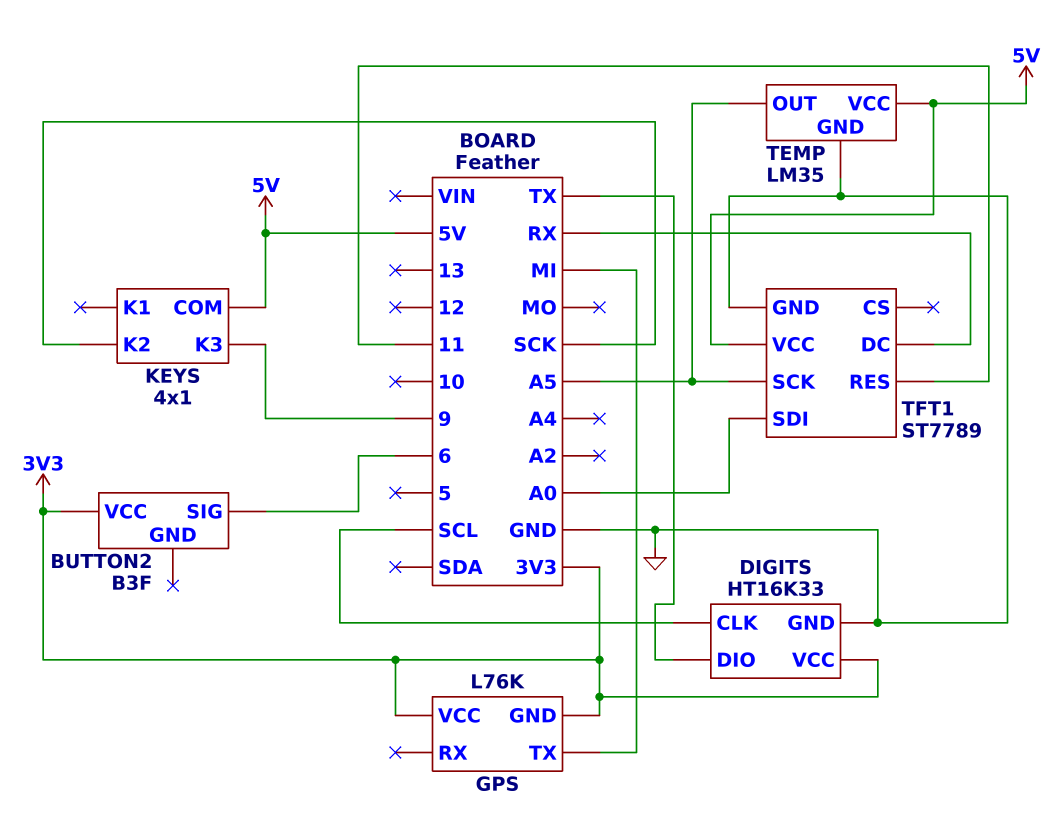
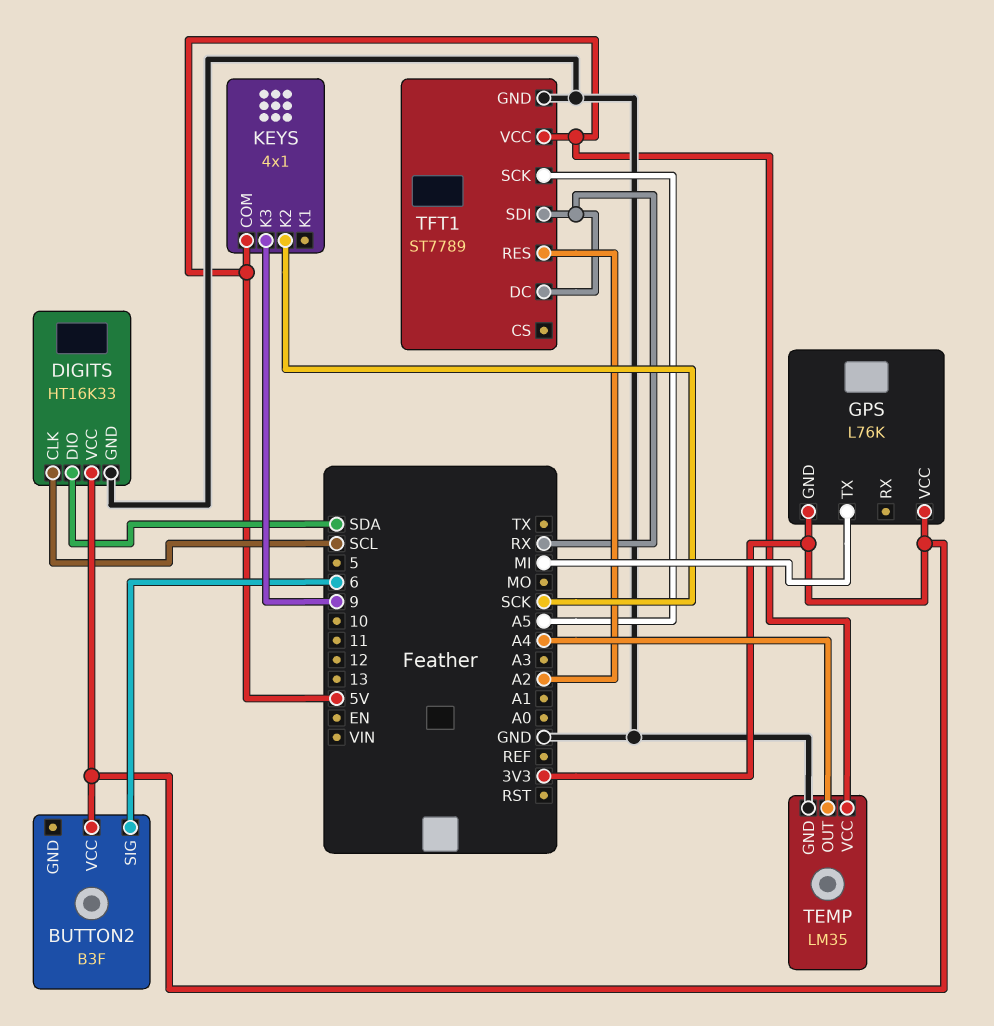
DIGITS pin DIO: TX -> SDA
TEMP pin OUT: A5 -> A4
TFT1 pin RES: 11 -> A2
TFT1 pin SDI: A0 -> RX

